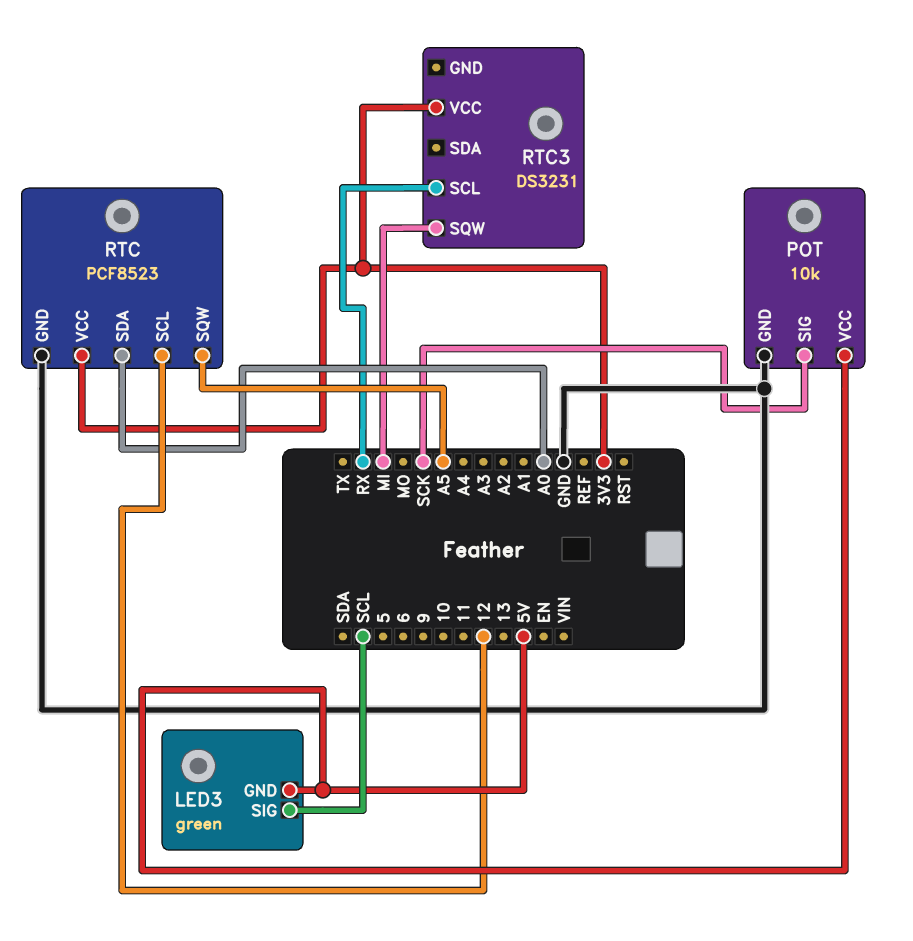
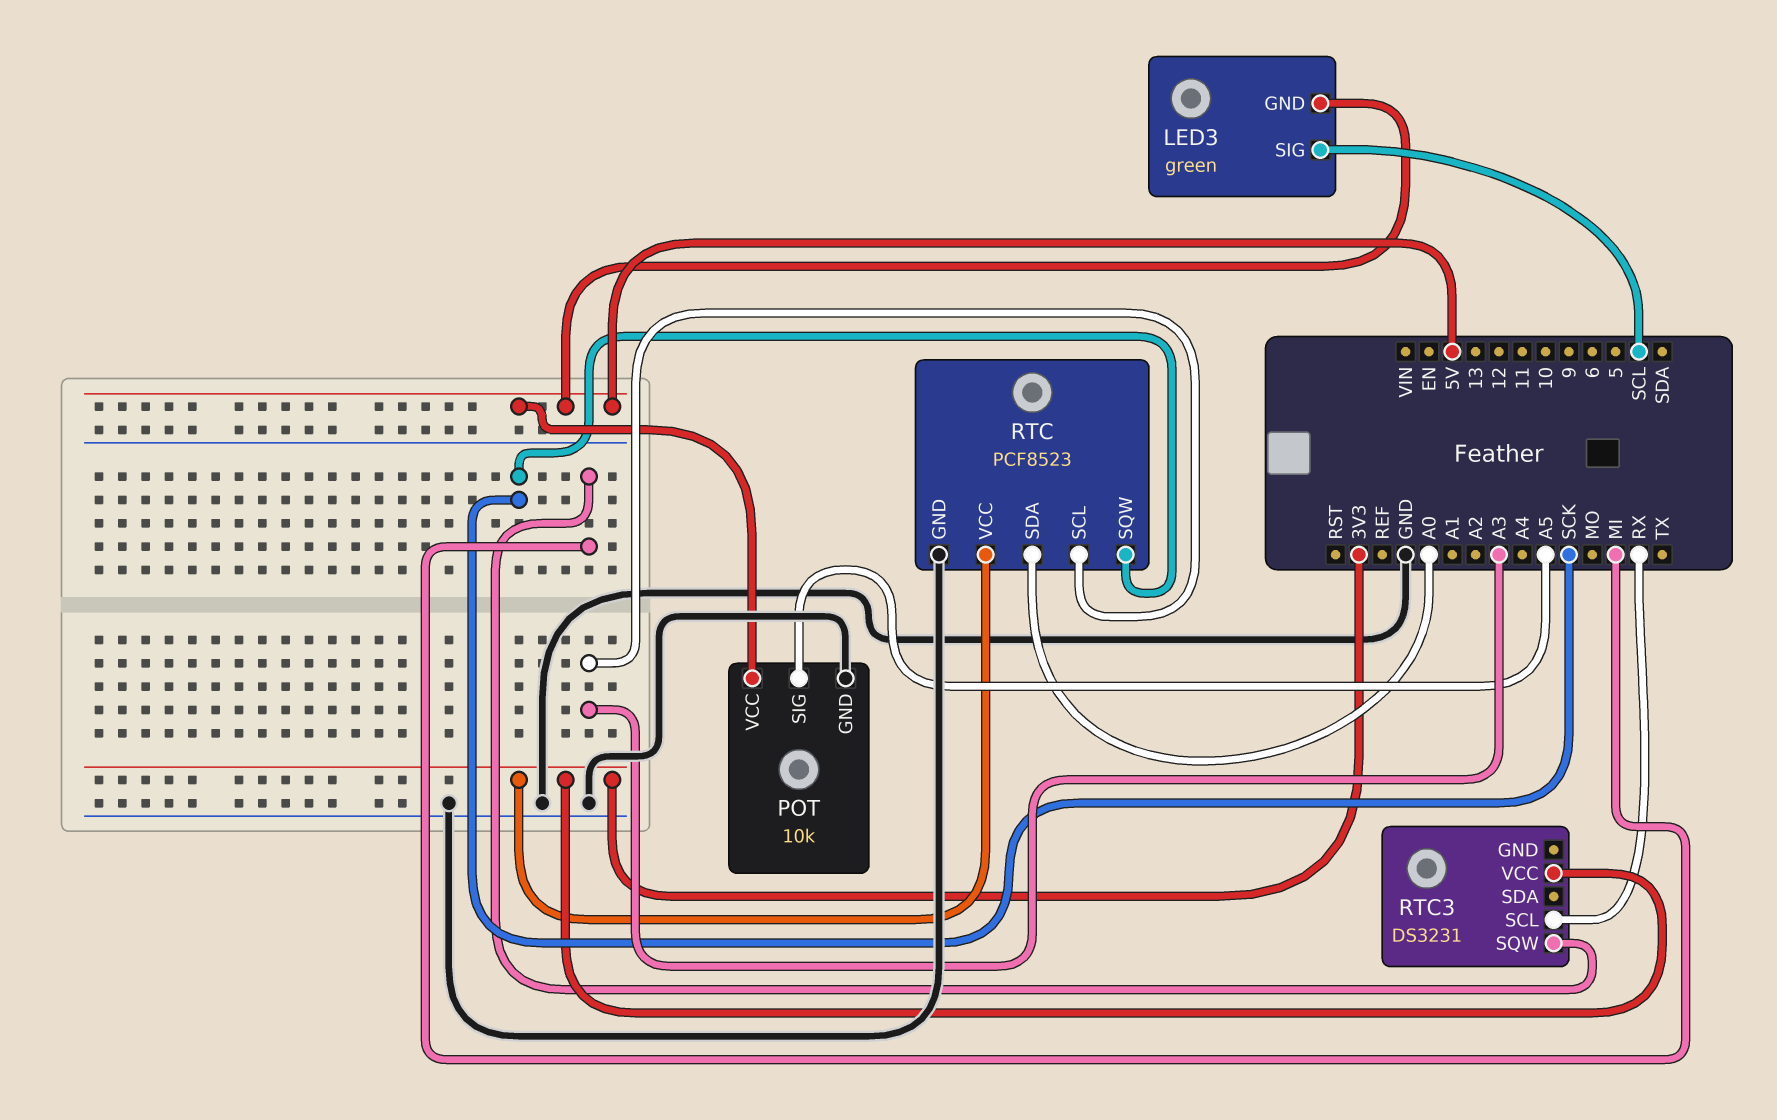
POT pin SIG: SCK -> A5
RTC pin SCL: 12 -> A3
RTC pin SQW: A5 -> SCK

